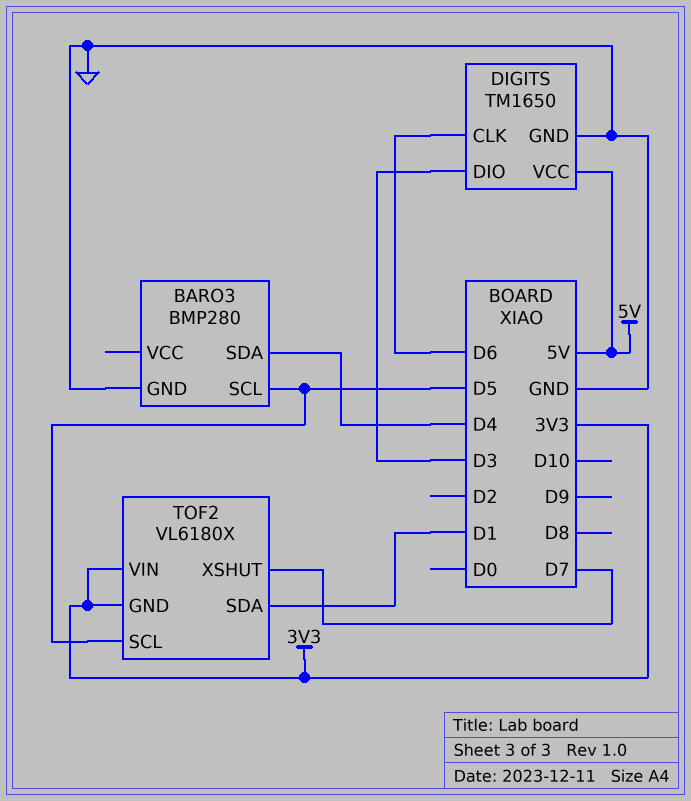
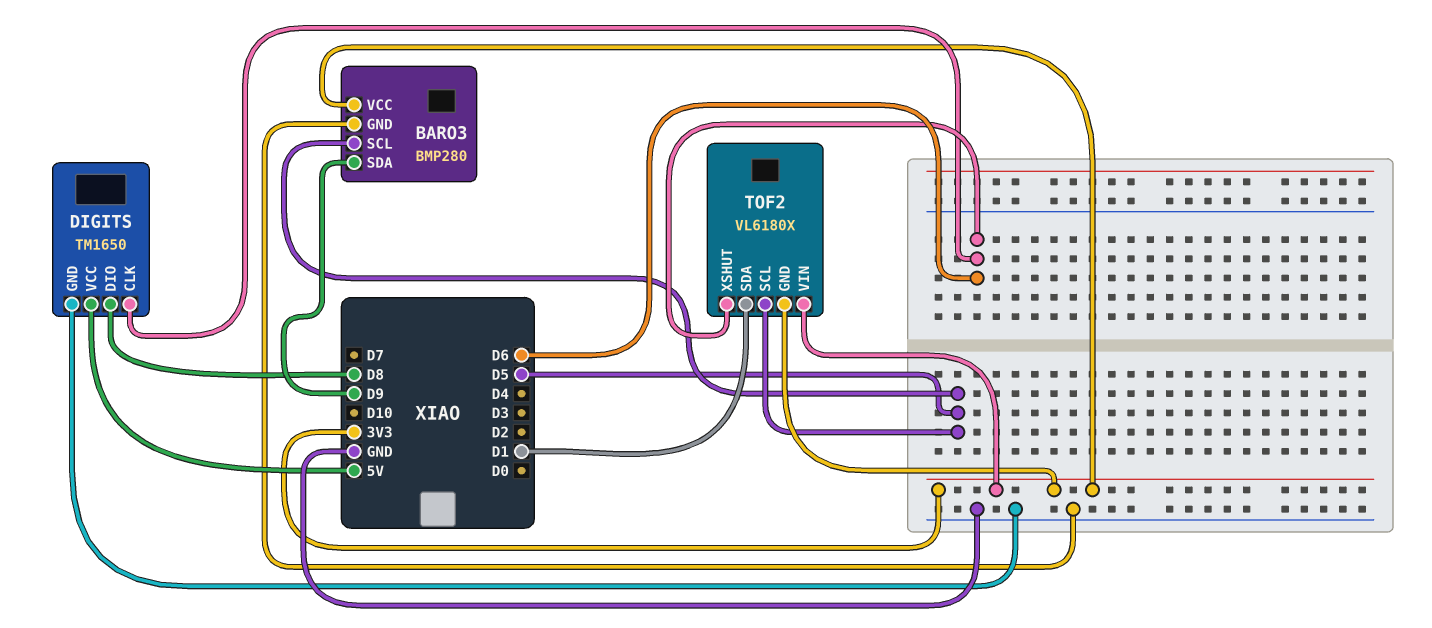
BARO3 pin SDA: D4 -> D9
BARO3 pin VCC: none -> 3V3
DIGITS pin DIO: D3 -> D8
TOF2 pin XSHUT: D7 -> D6

